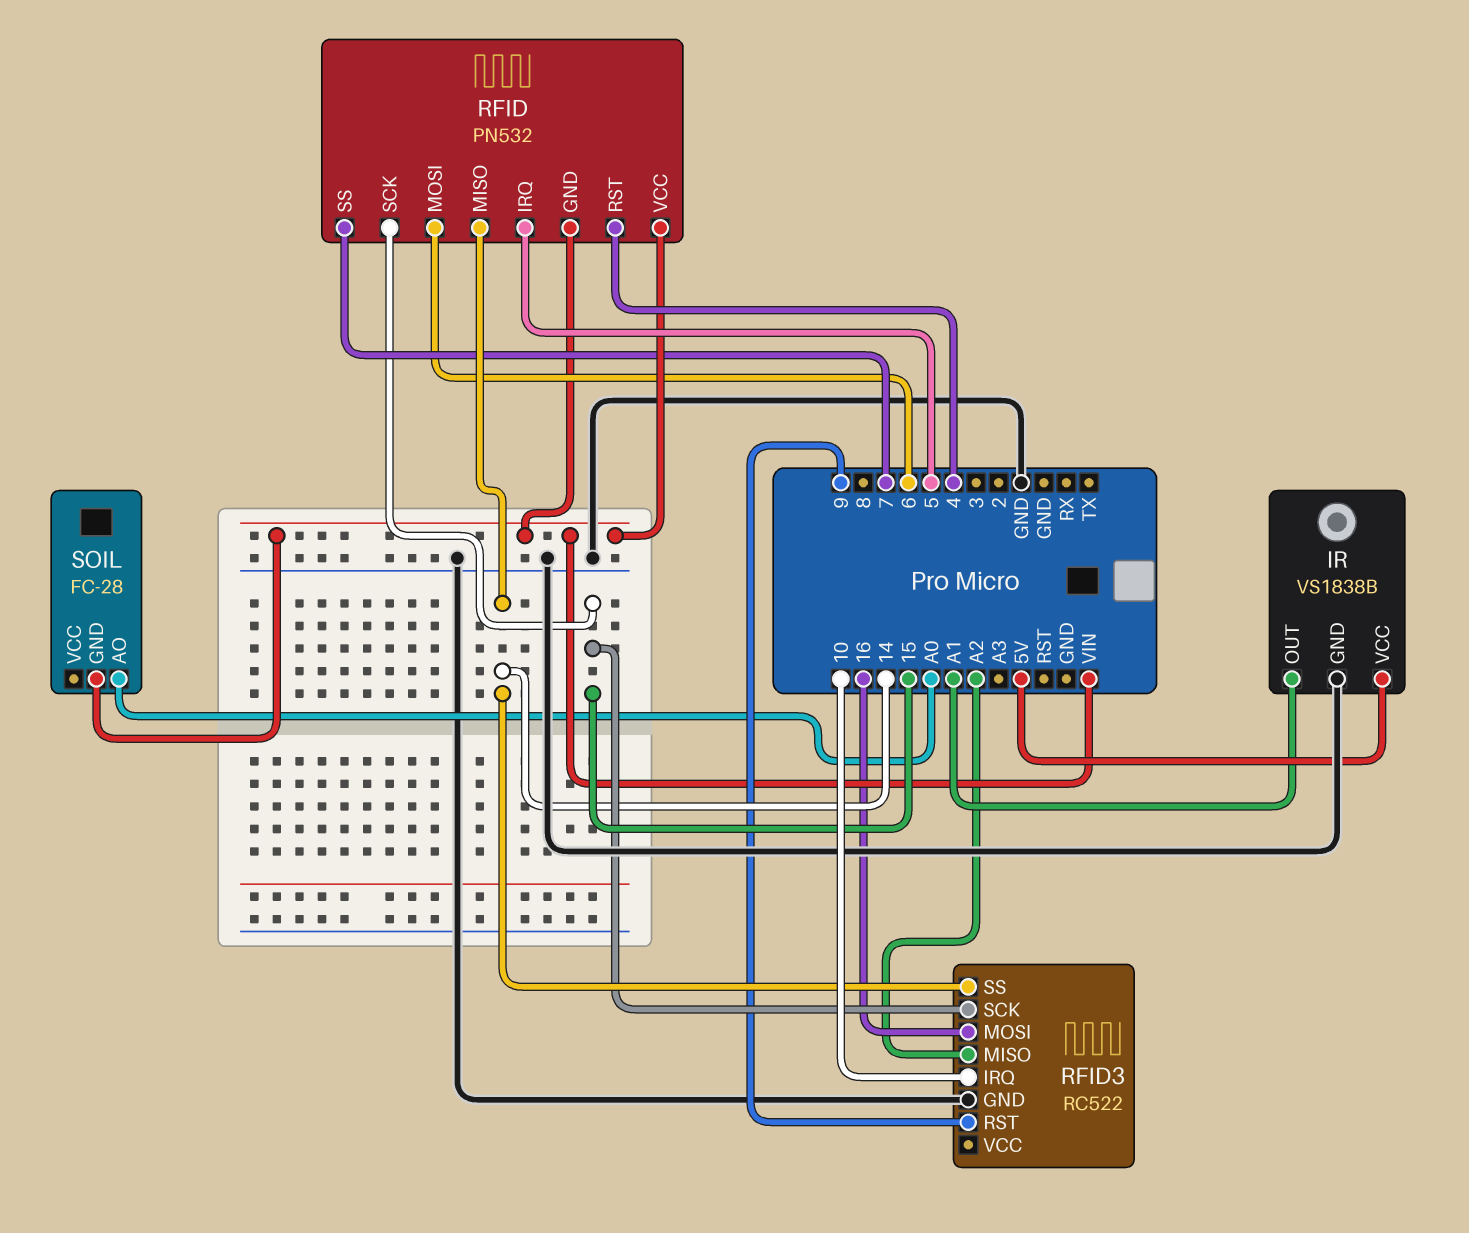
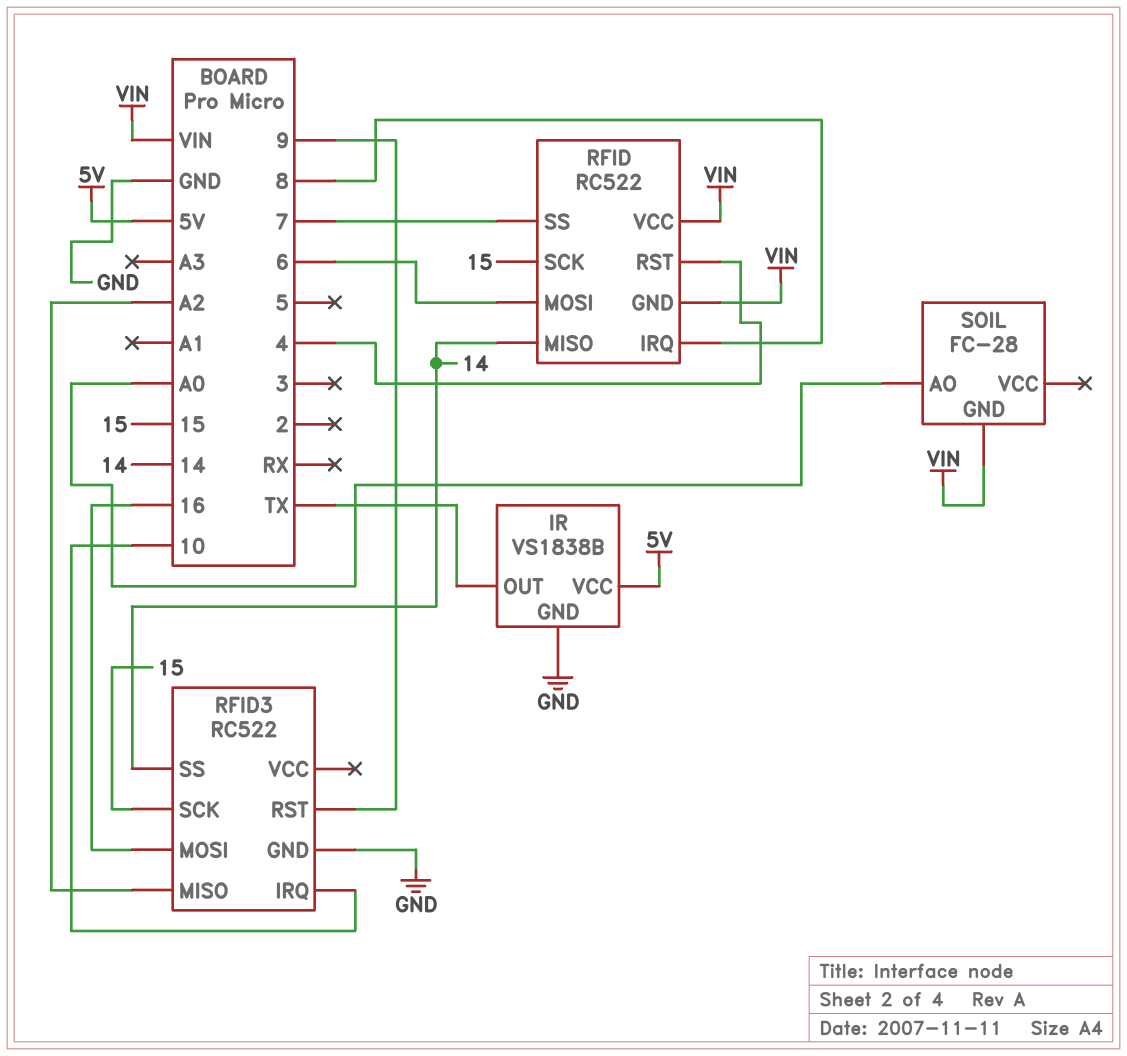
IR pin OUT: A1 -> TX
RFID: PN532 -> RC522
RFID pin IRQ: 5 -> 8

